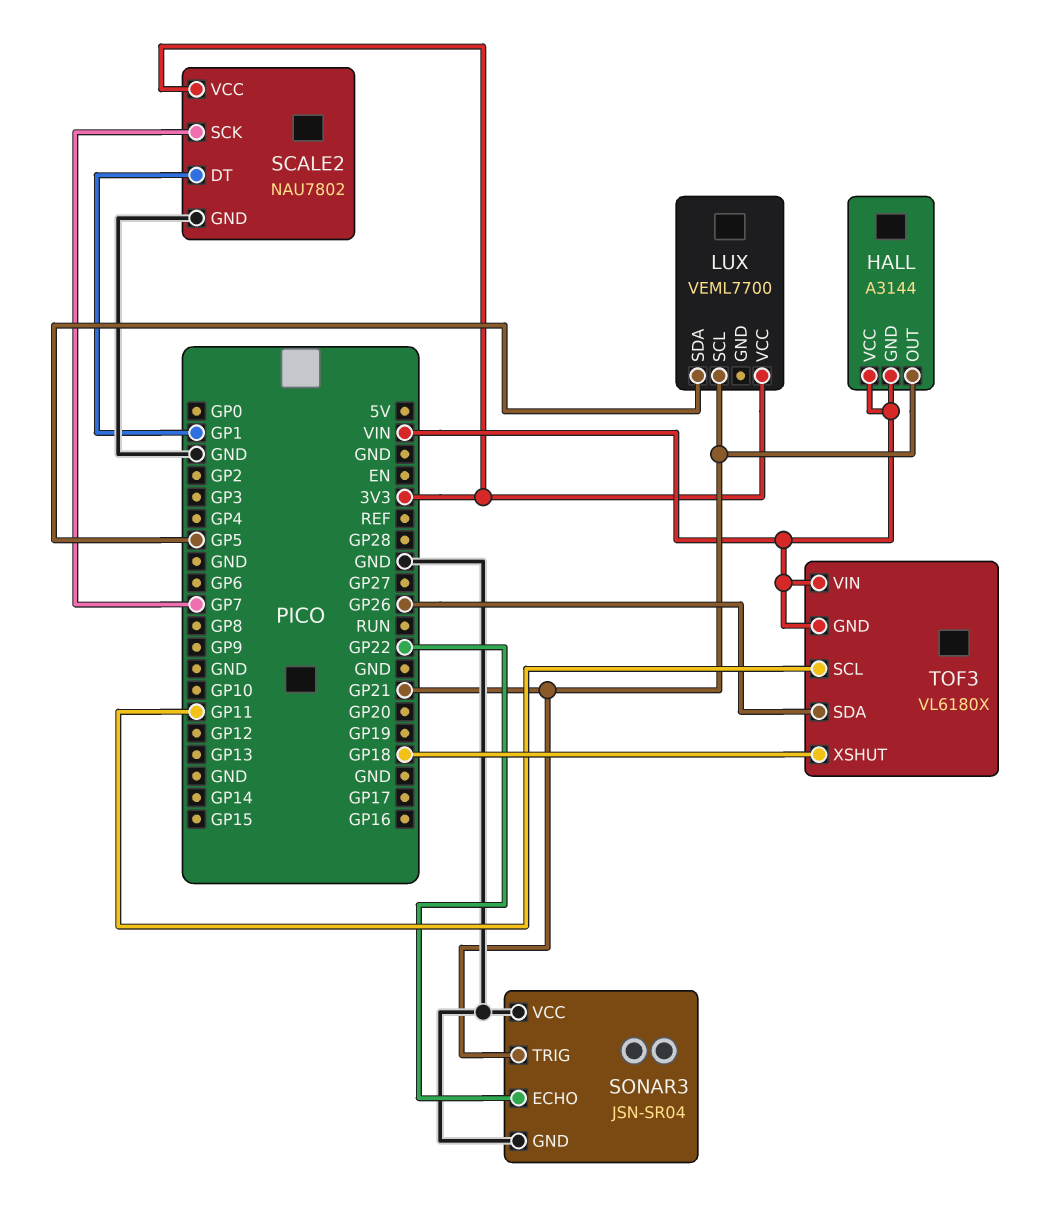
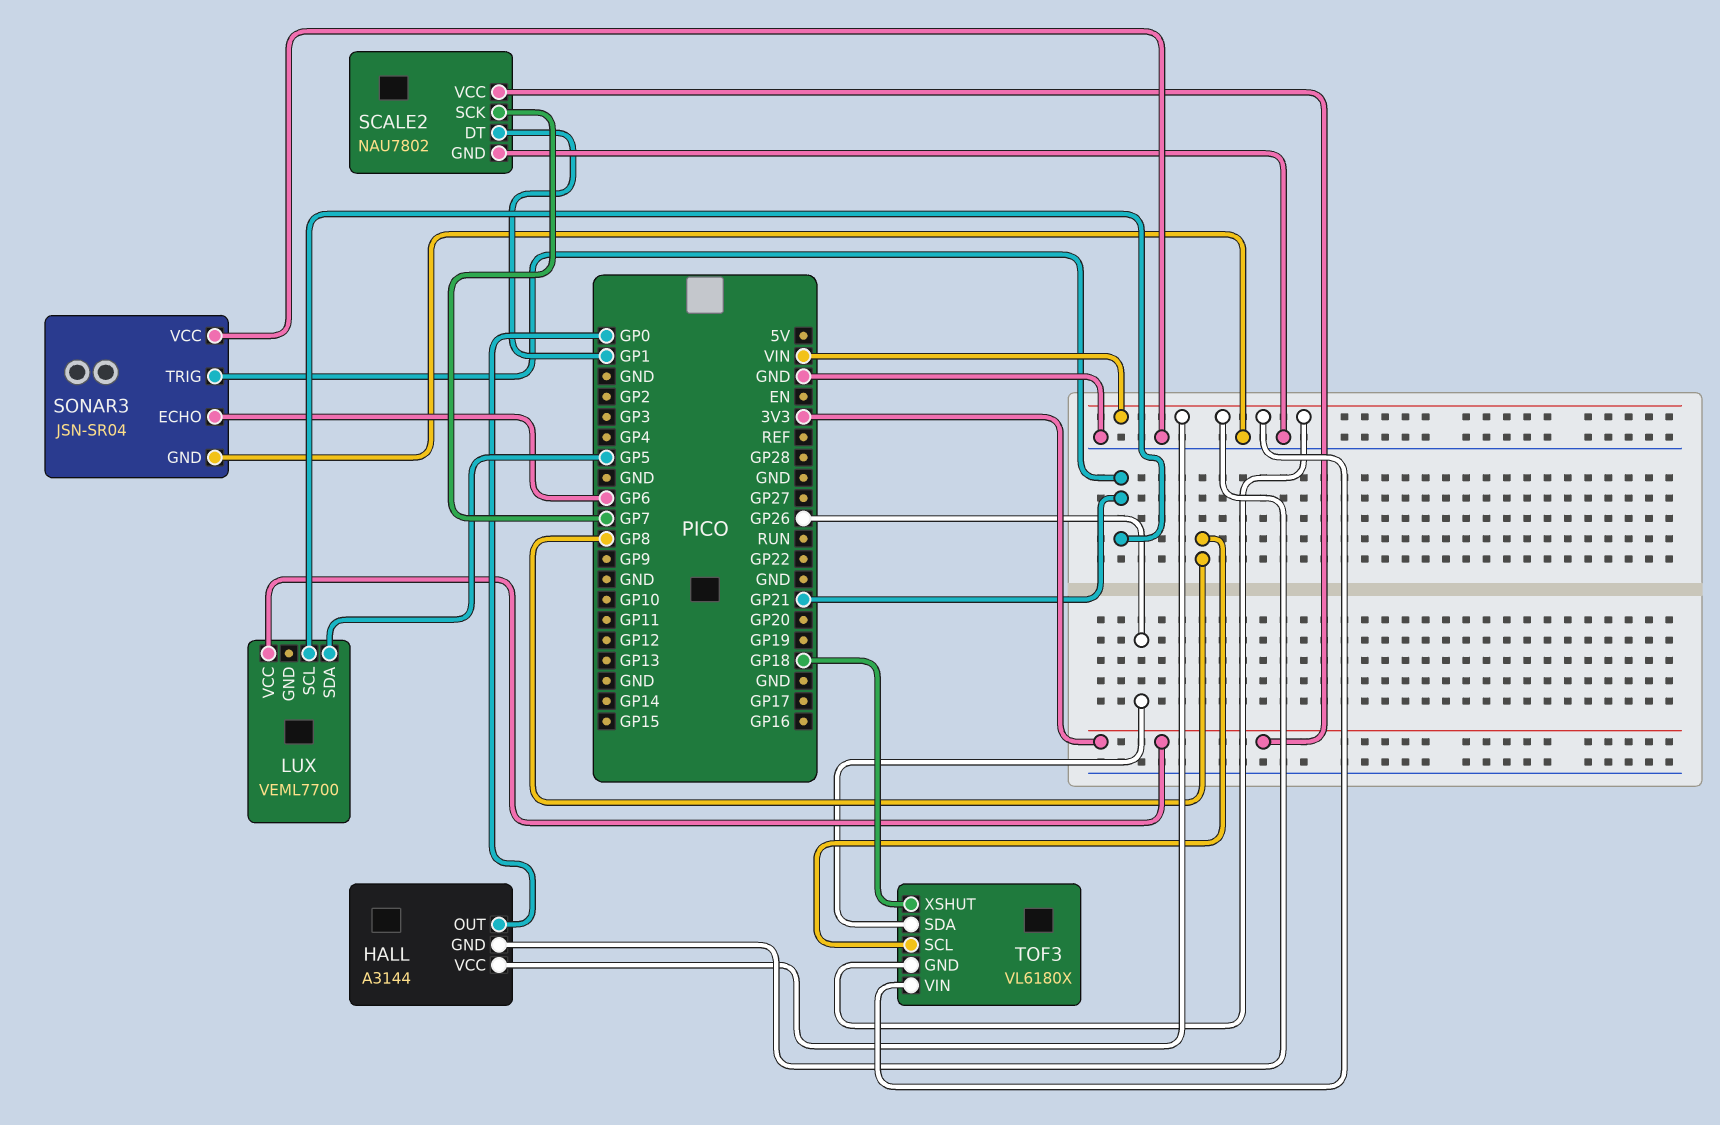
HALL pin OUT: GP21 -> GP0
SONAR3 pin ECHO: GP22 -> GP6
TOF3 pin SCL: GP11 -> GP8

